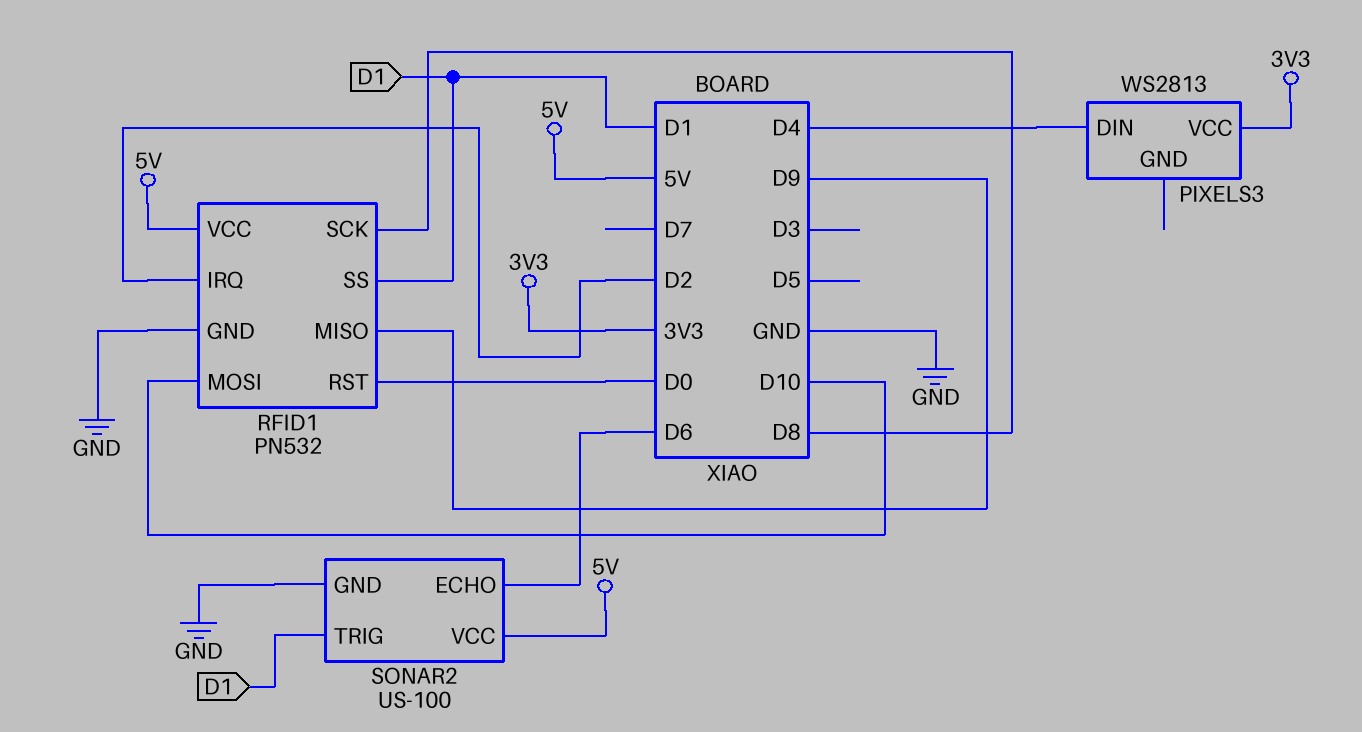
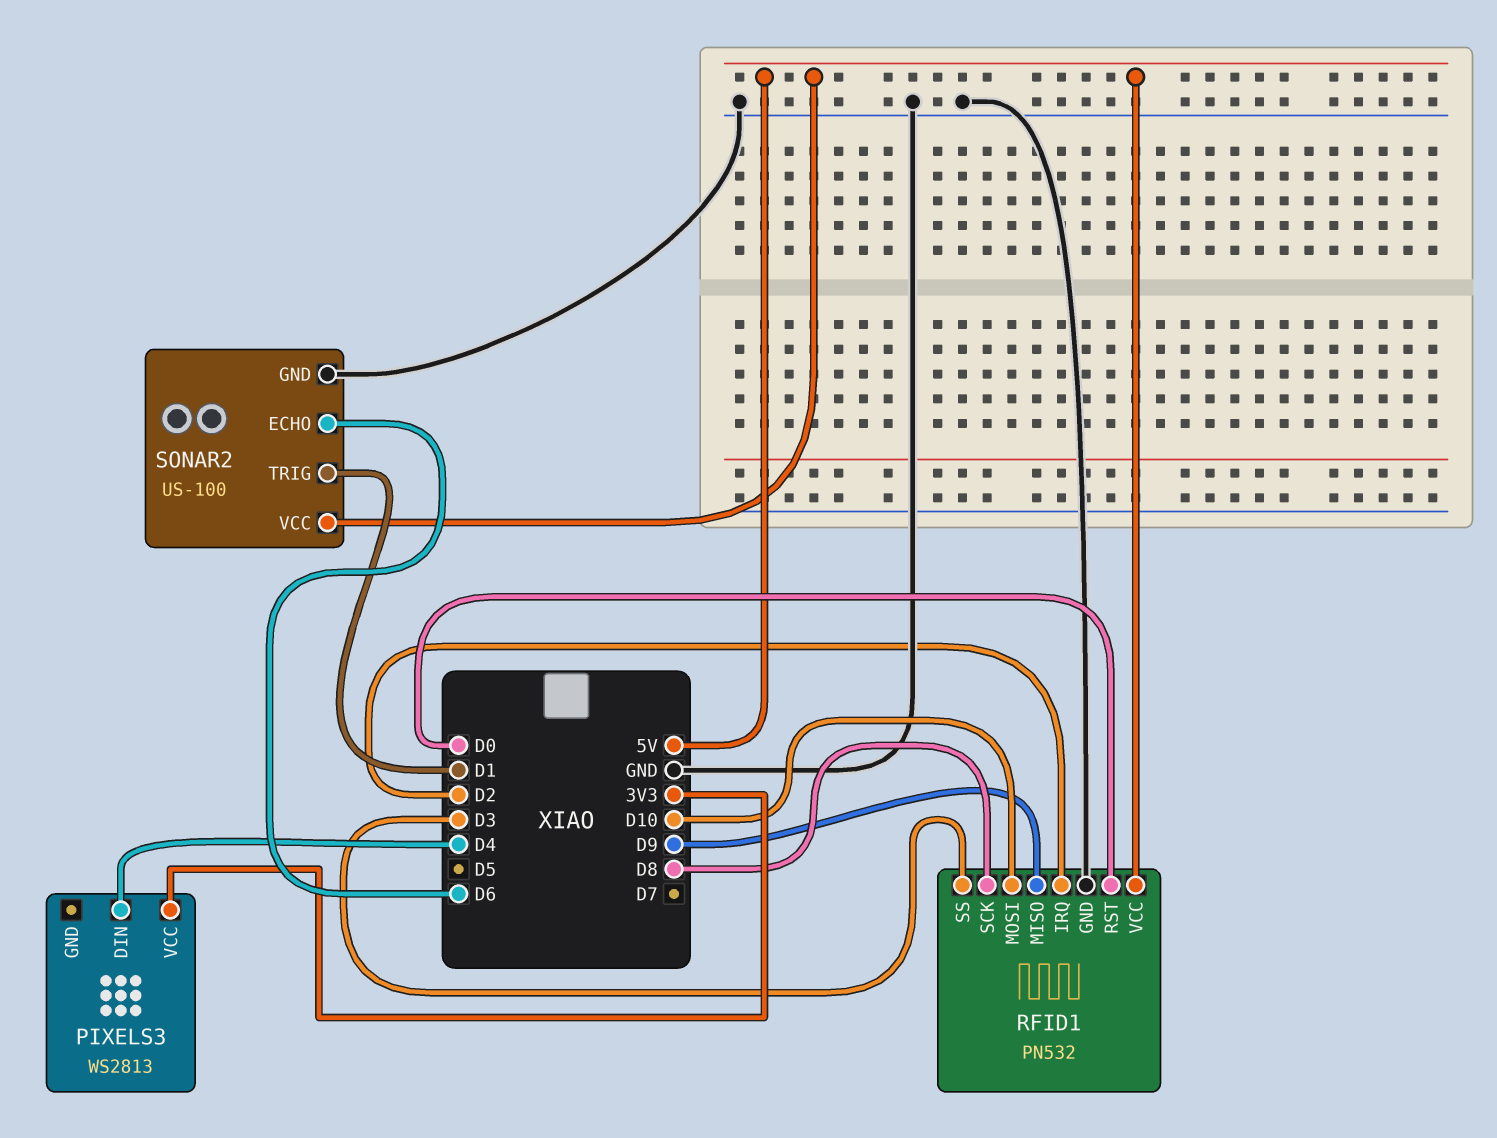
RFID1 pin SS: D1 -> D3

